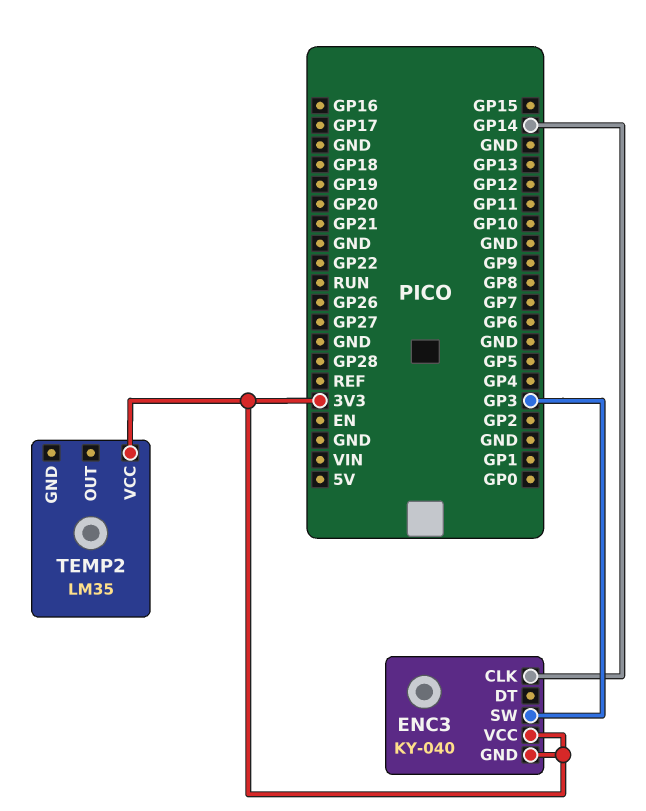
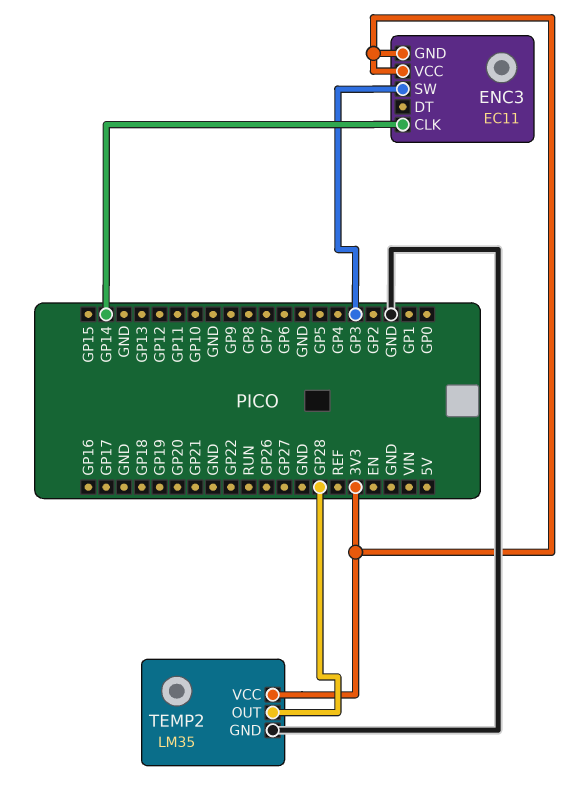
ENC3: KY-040 -> EC11
TEMP2 pin GND: none -> GND
TEMP2 pin OUT: none -> GP28

